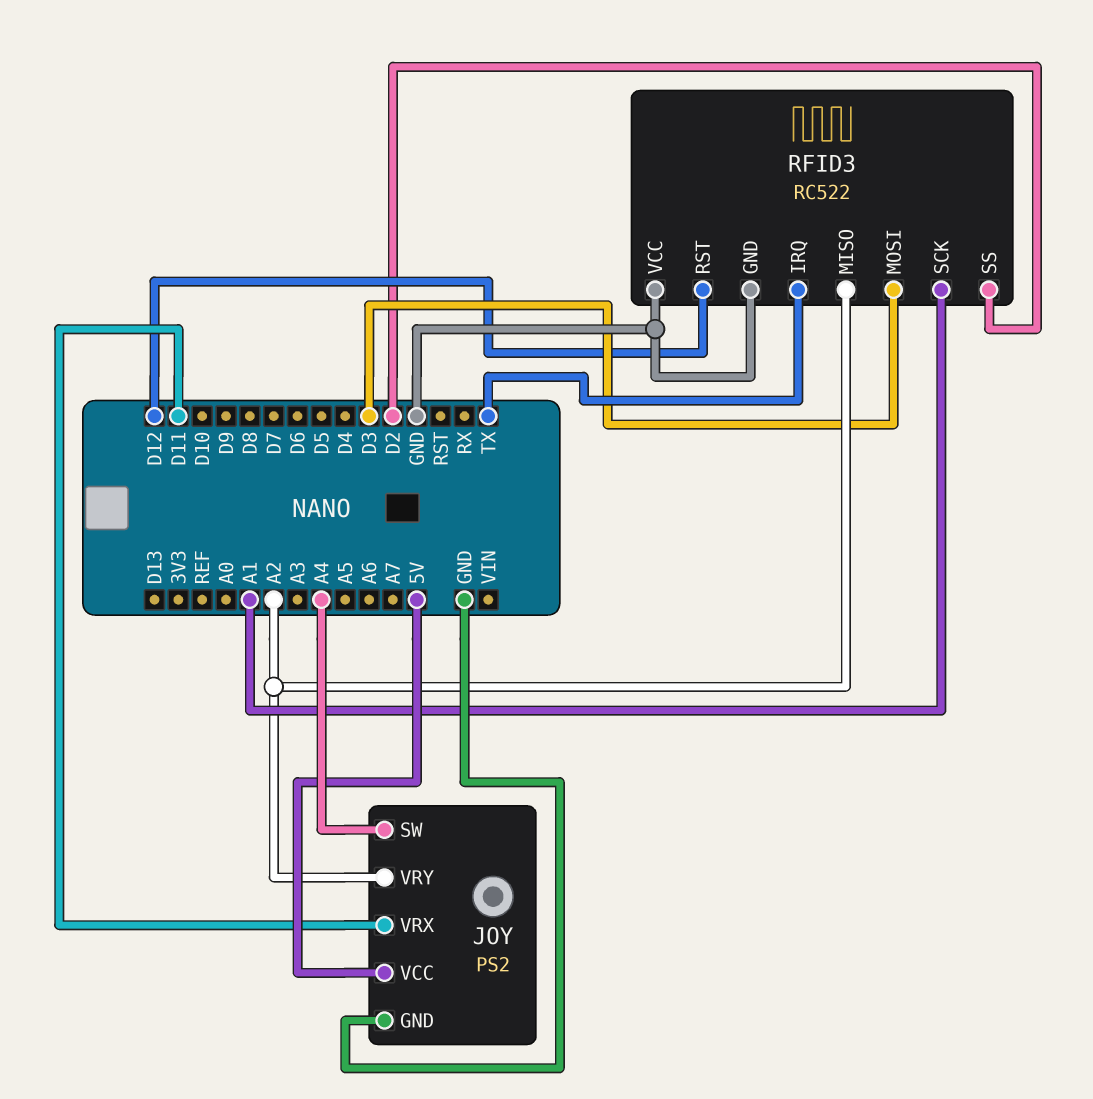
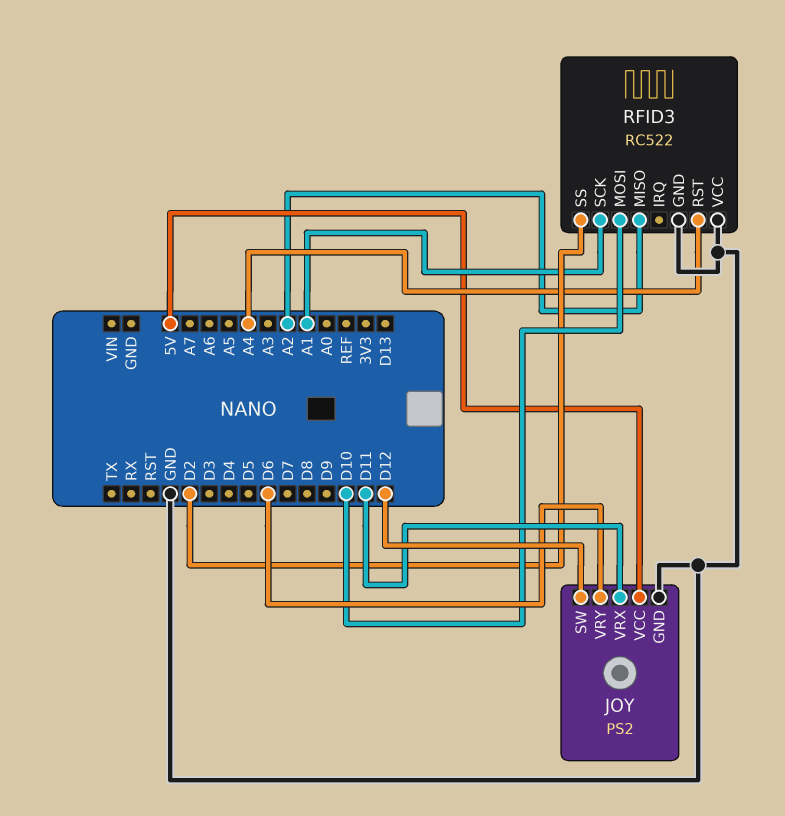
JOY pin SW: A4 -> D12
JOY pin VRY: A2 -> D6
RFID3 pin IRQ: TX -> none
RFID3 pin MOSI: D3 -> D10
RFID3 pin RST: D12 -> A4

